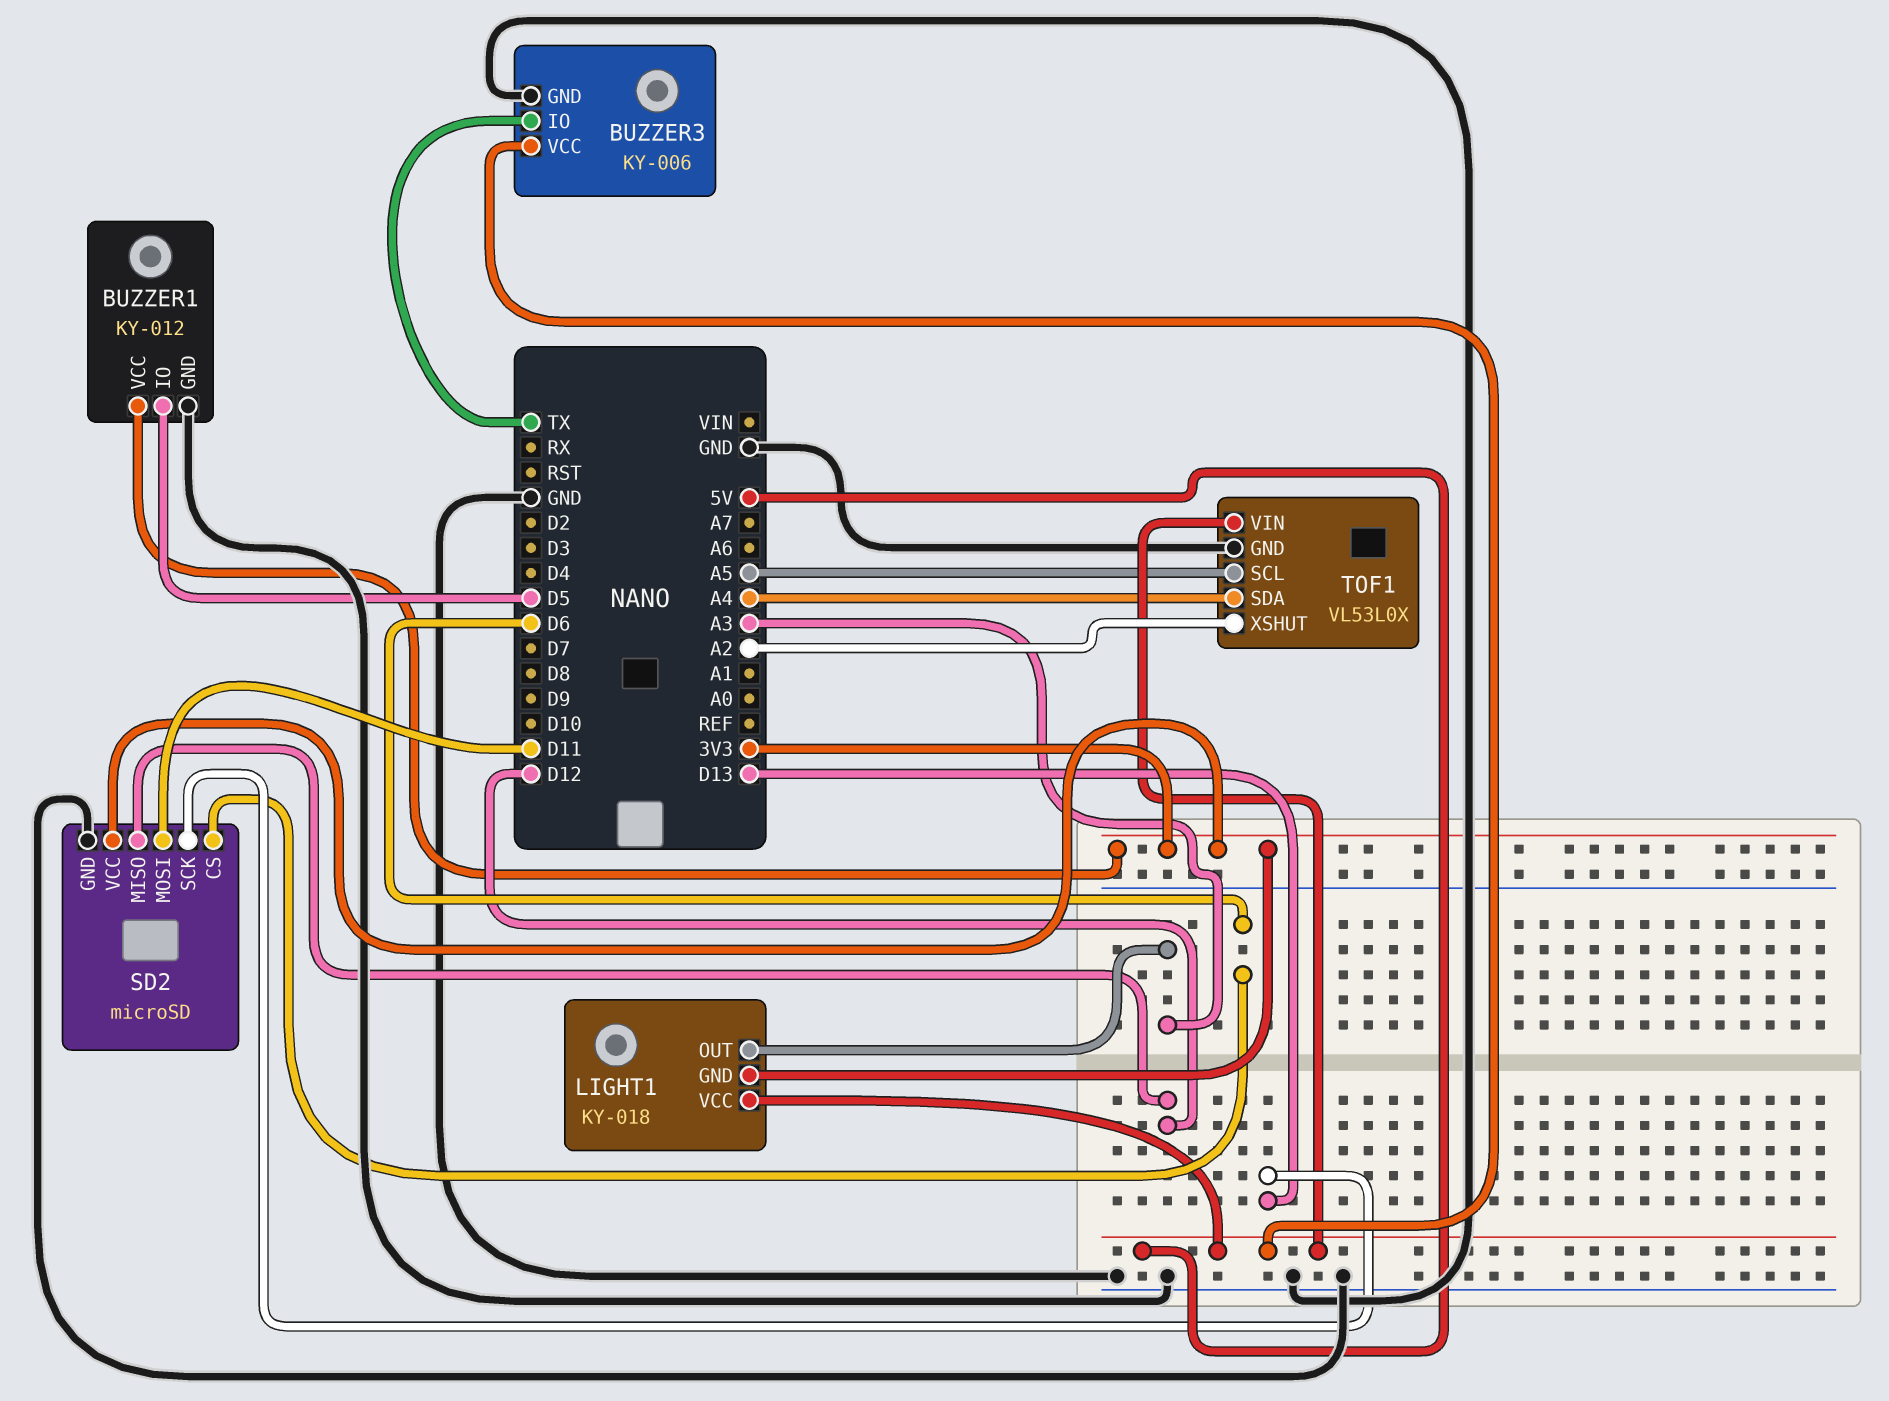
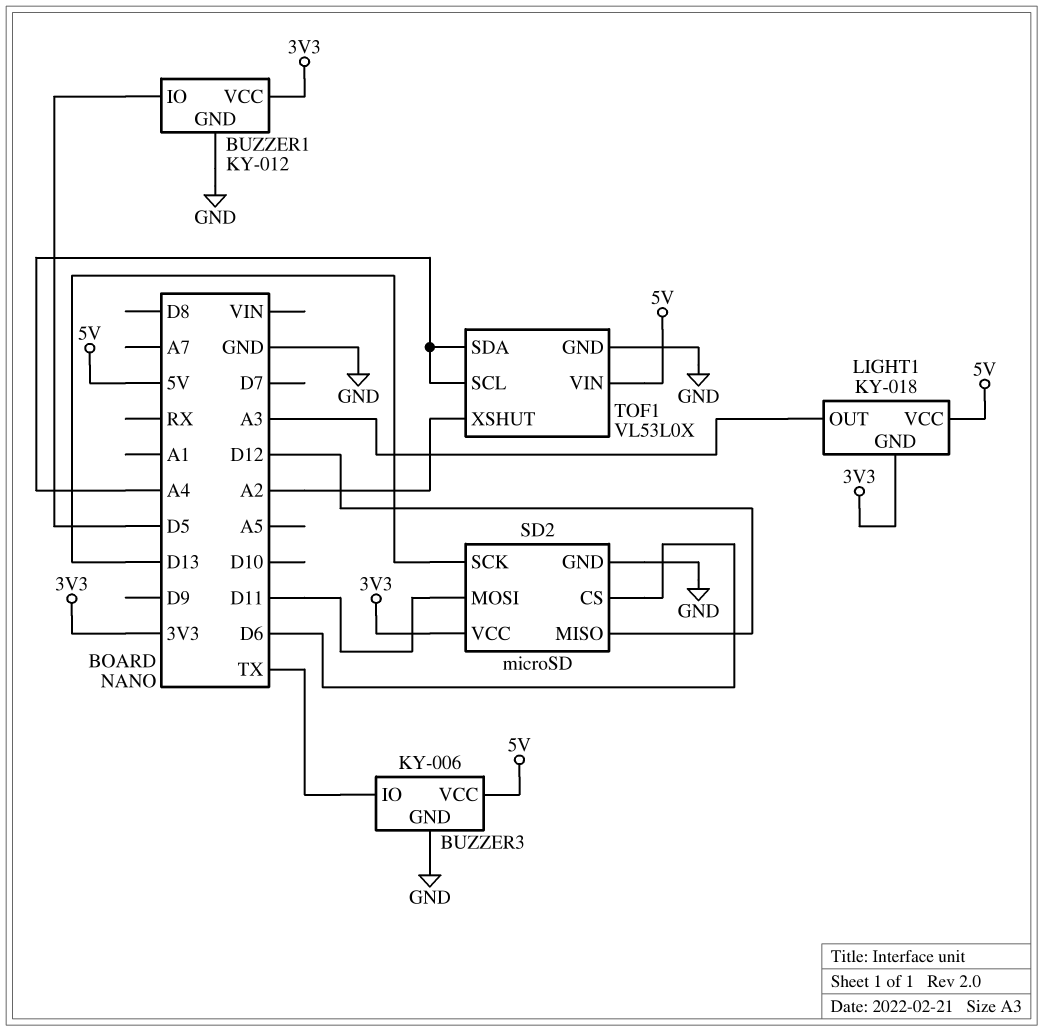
TOF1 pin SCL: A5 -> A4

